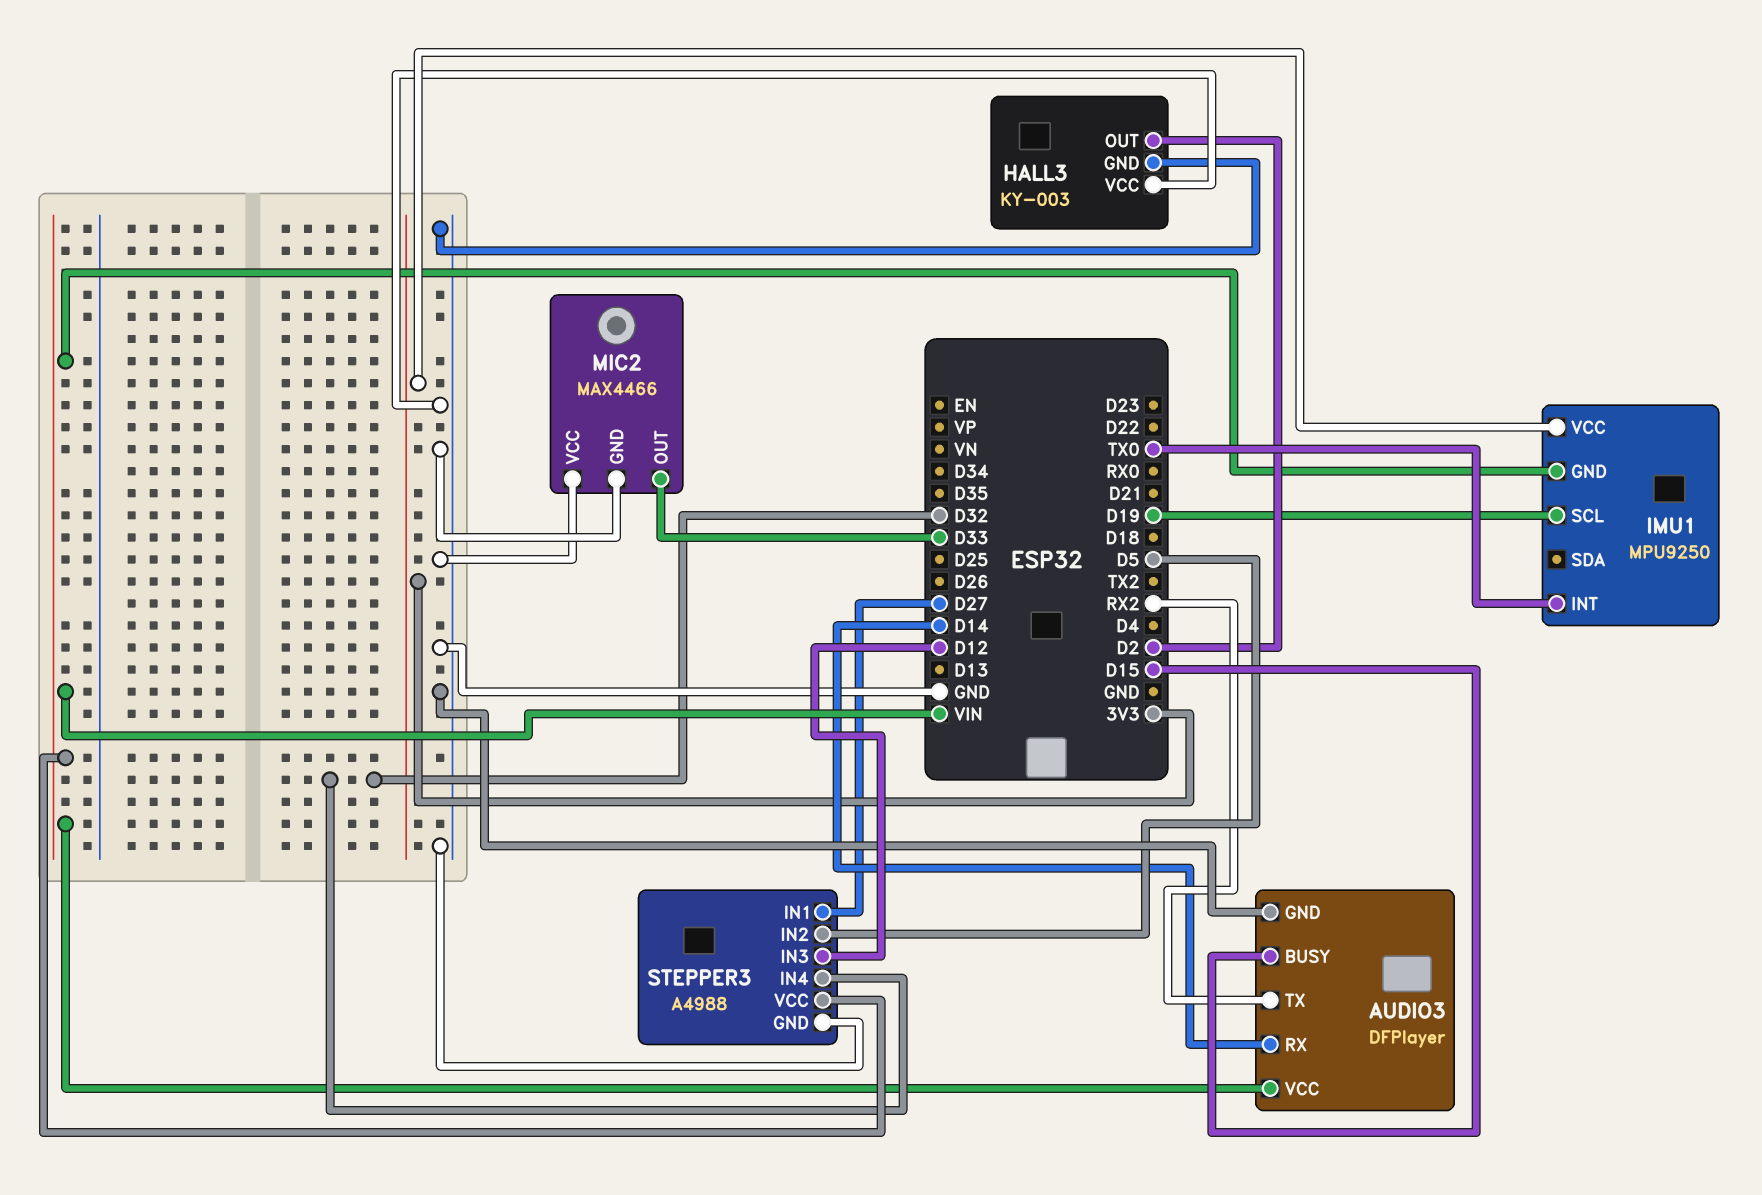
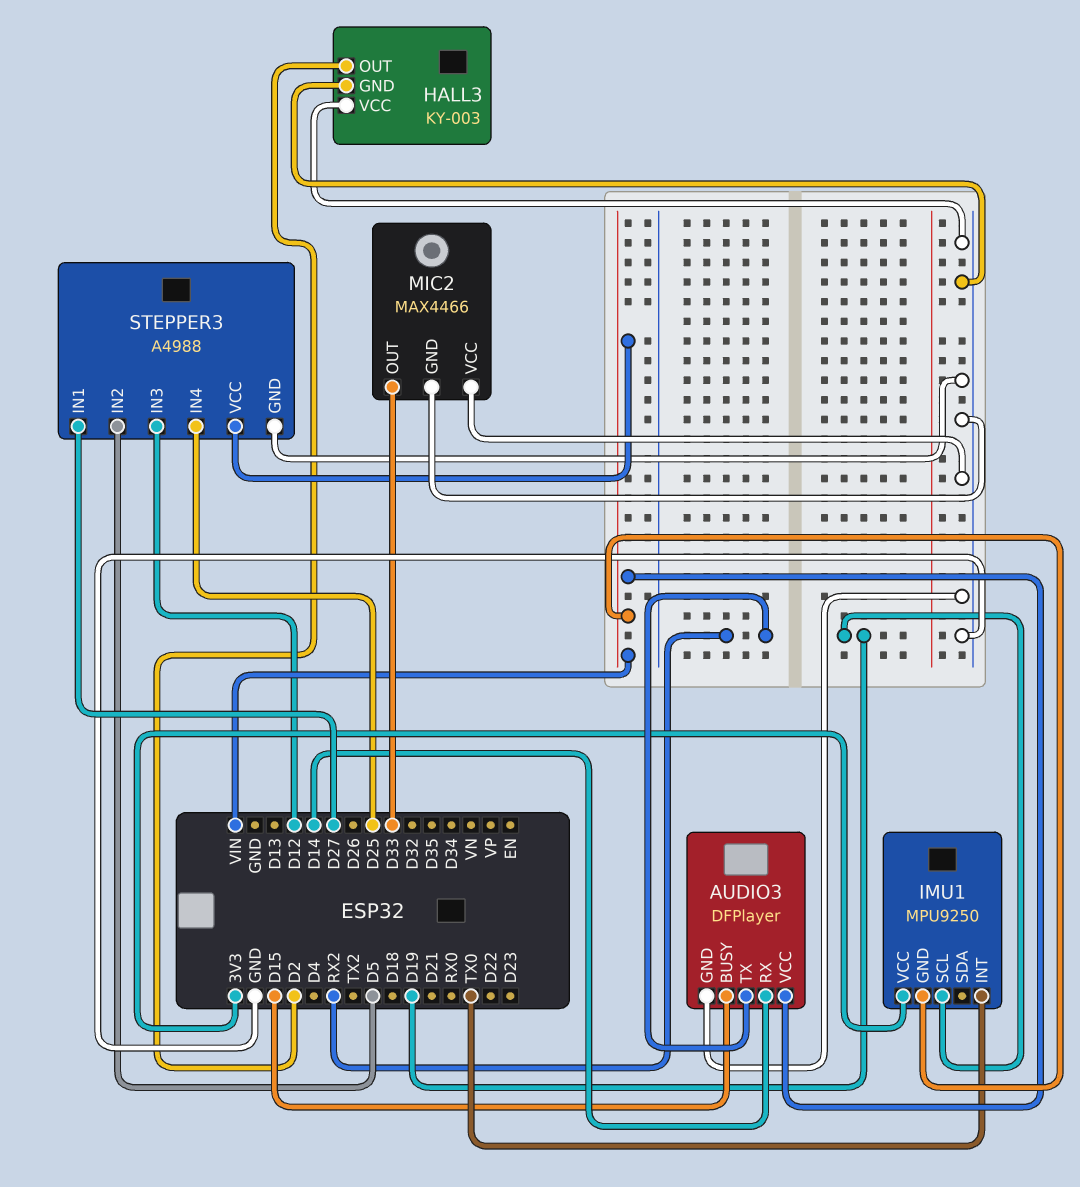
STEPPER3 pin IN4: D32 -> D25

